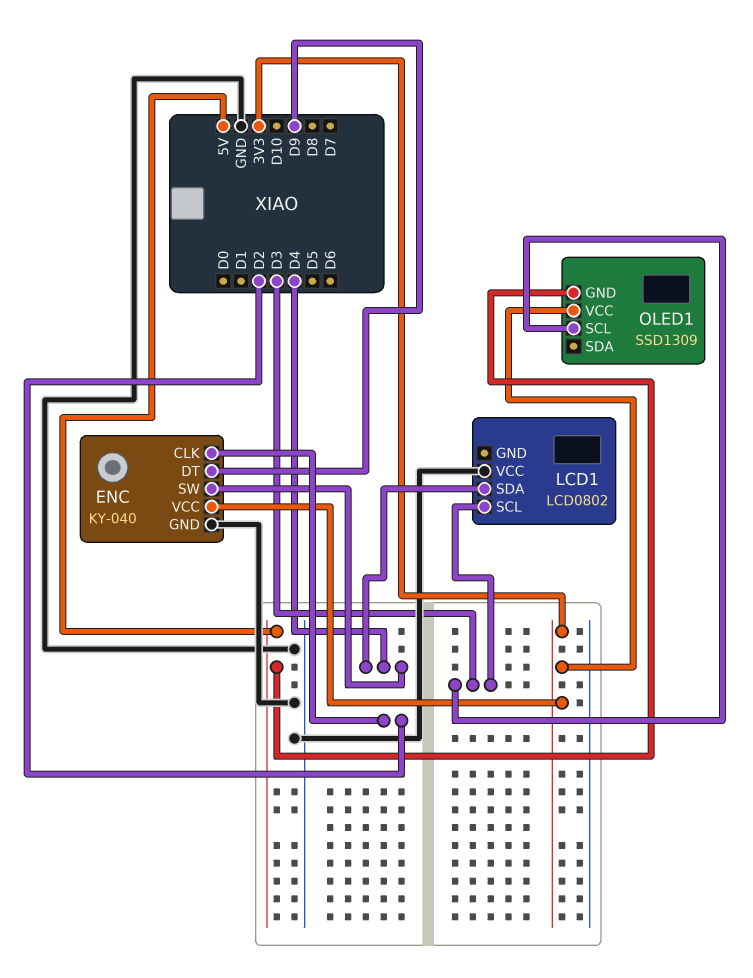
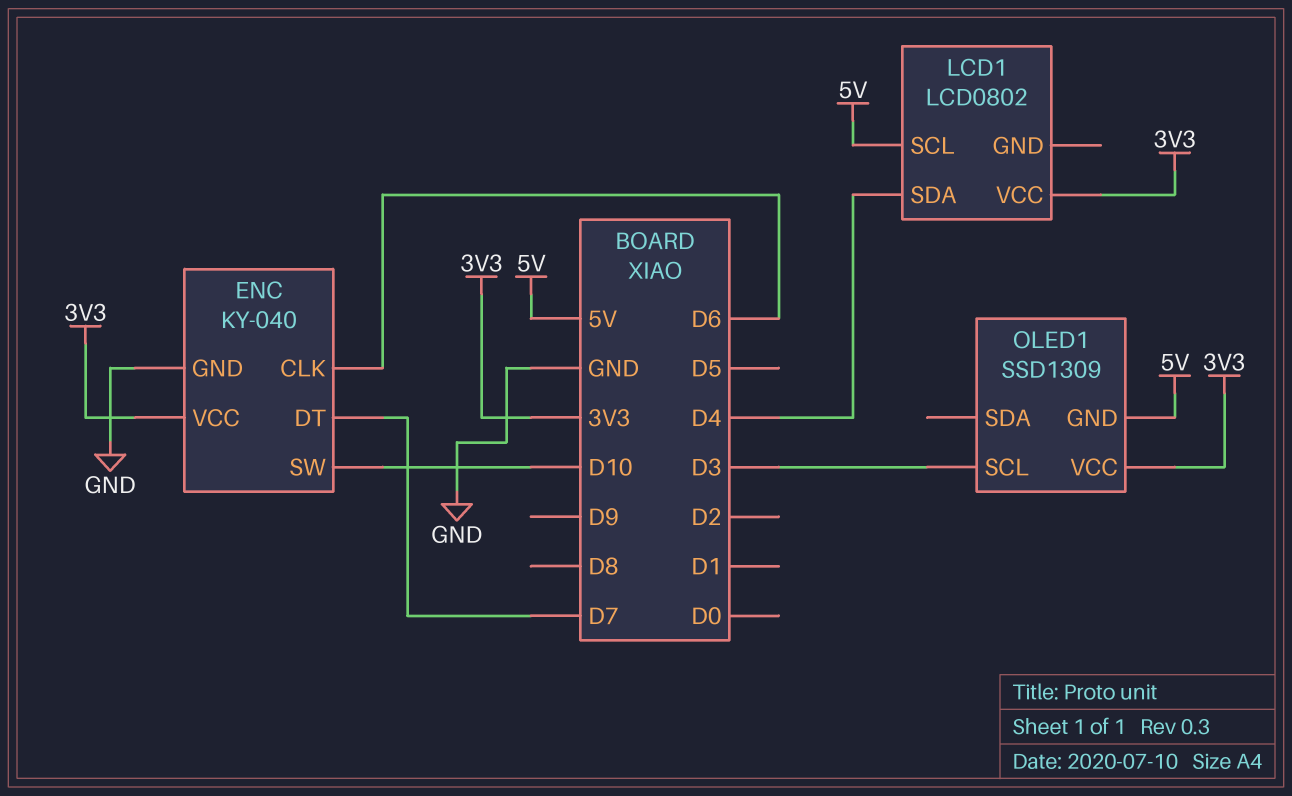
ENC pin CLK: D2 -> D6
ENC pin DT: D9 -> D7
ENC pin SW: D4 -> D10
LCD1 pin SCL: D3 -> 5V
LCD1 pin VCC: GND -> 3V3

